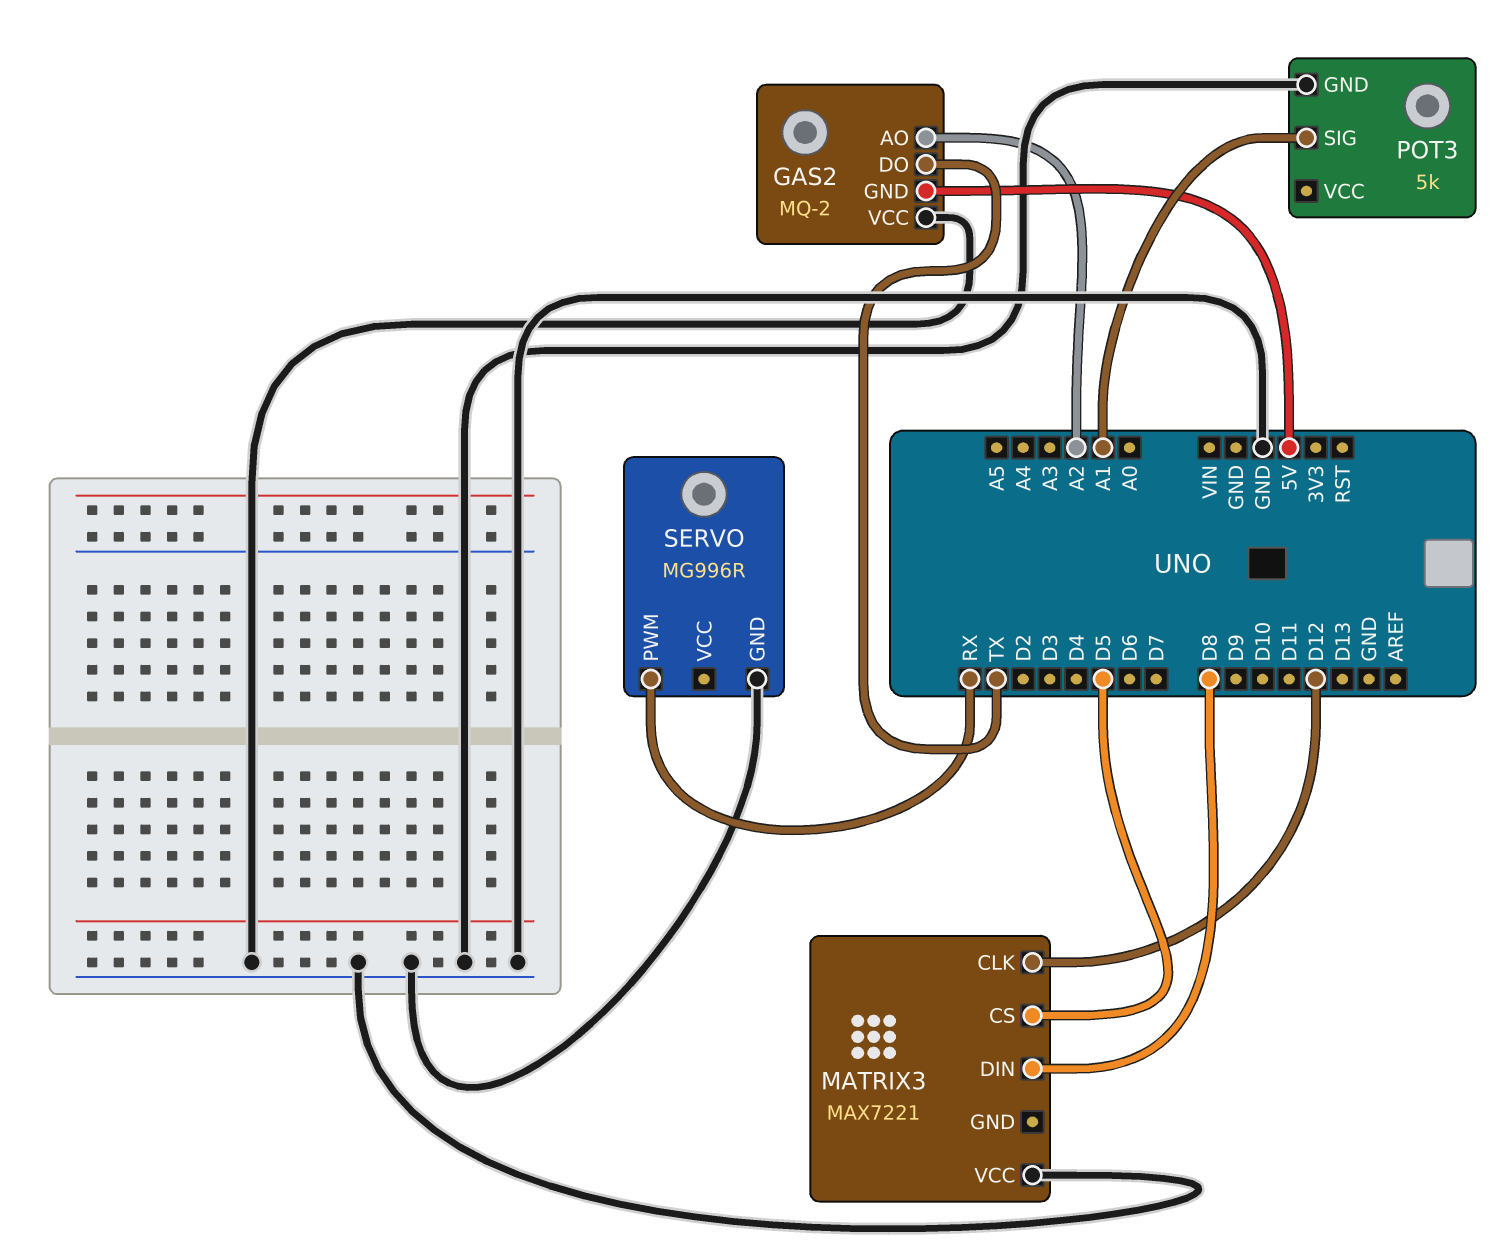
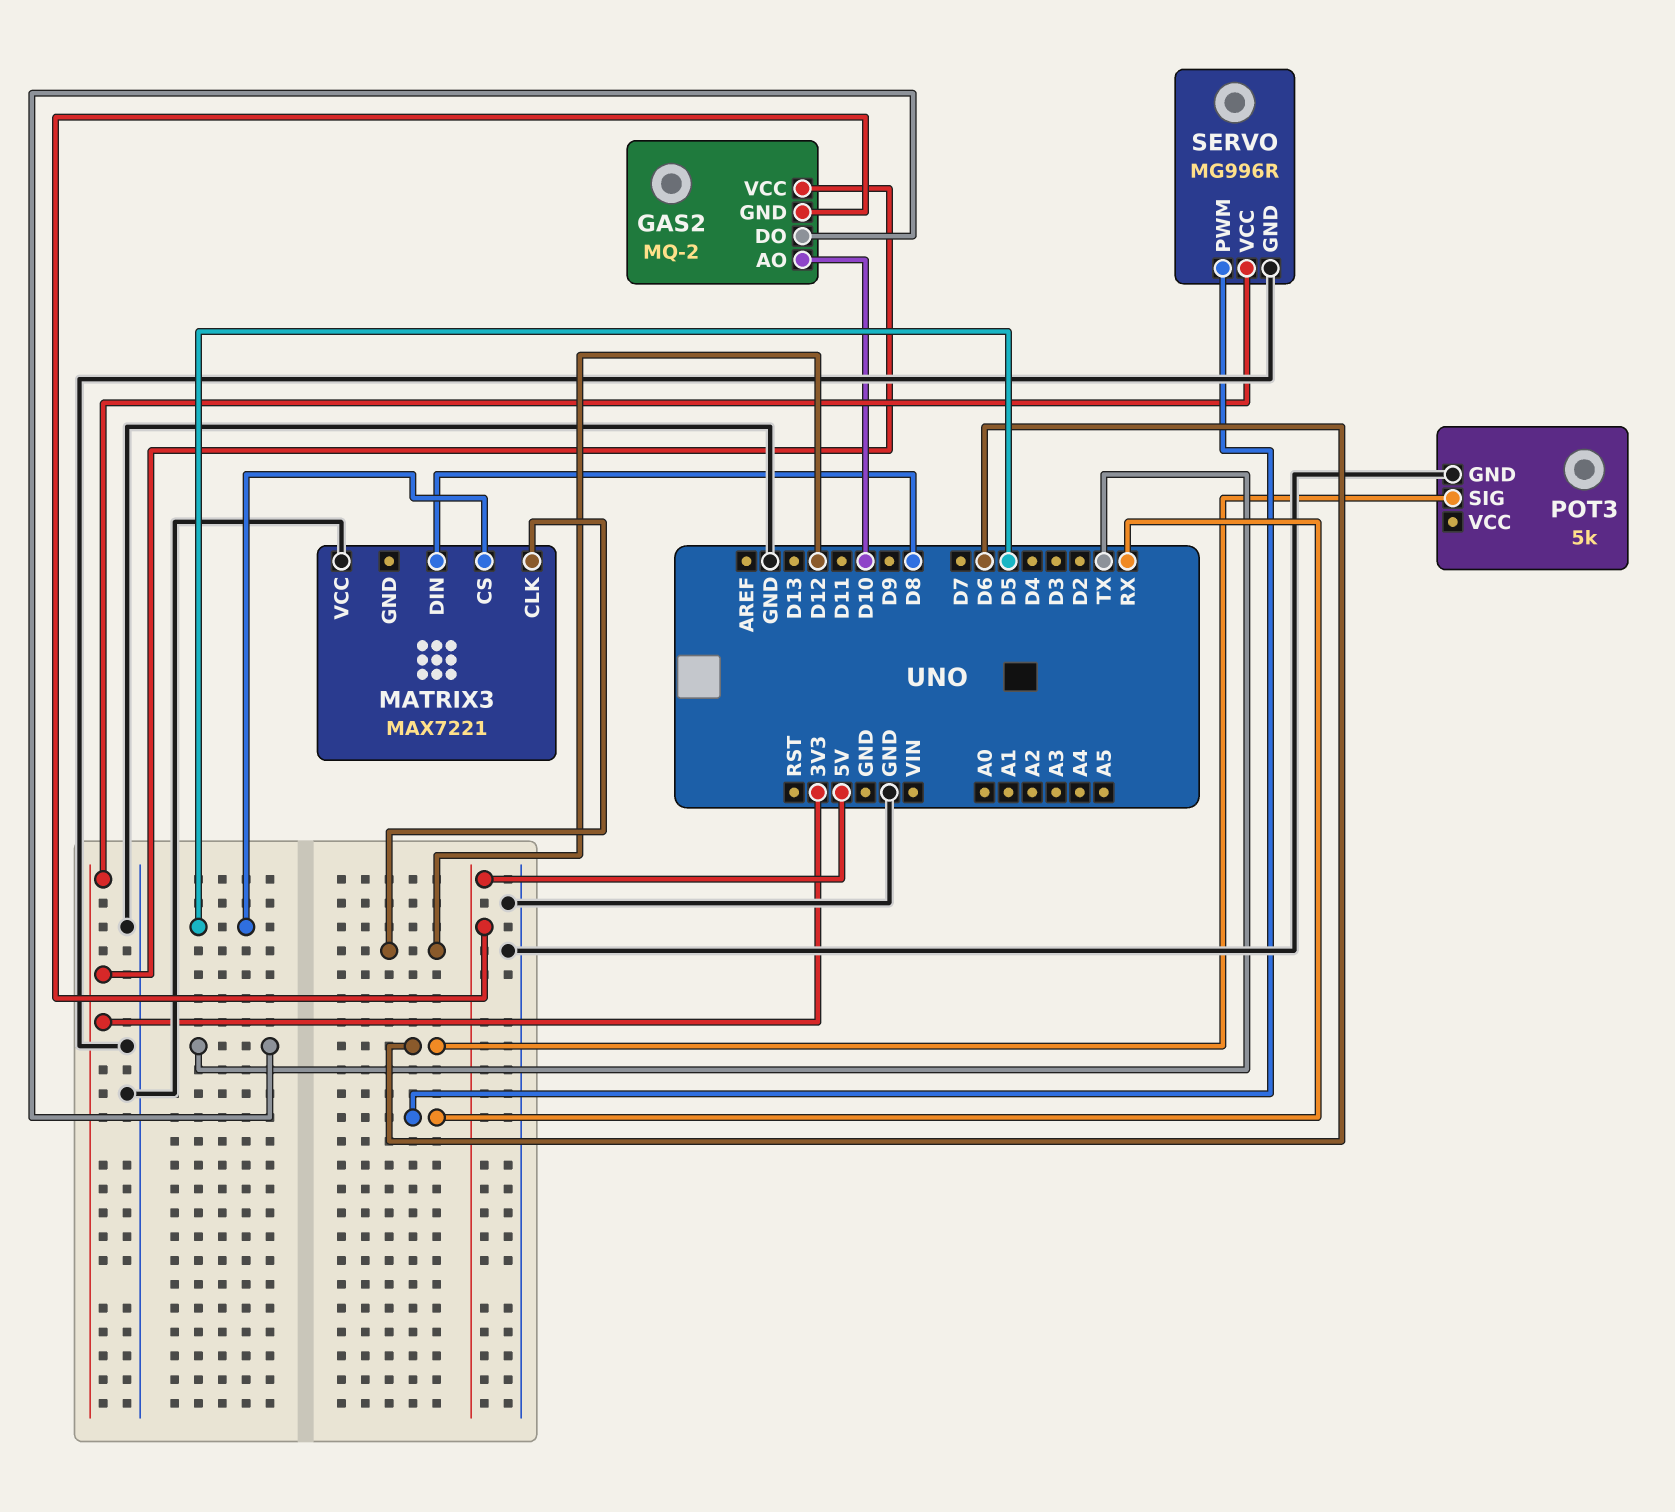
GAS2 pin AO: A2 -> D10
GAS2 pin VCC: GND -> 3V3
POT3 pin SIG: A1 -> D6
SERVO pin VCC: none -> 3V3

